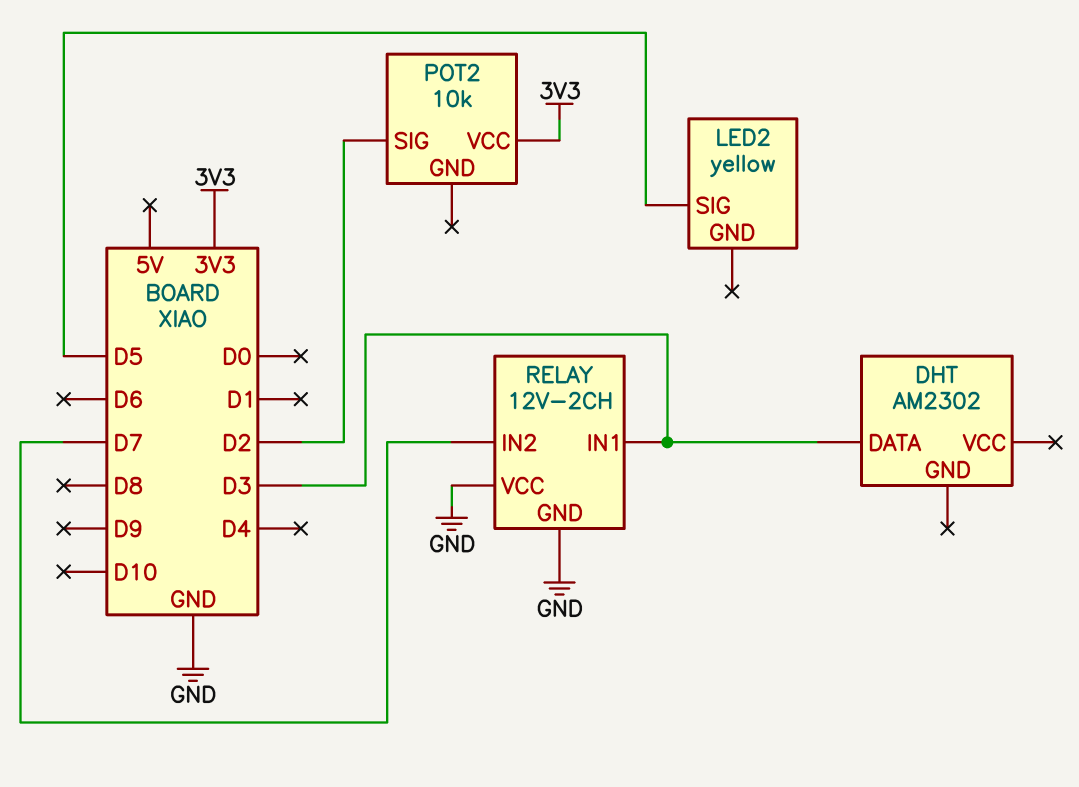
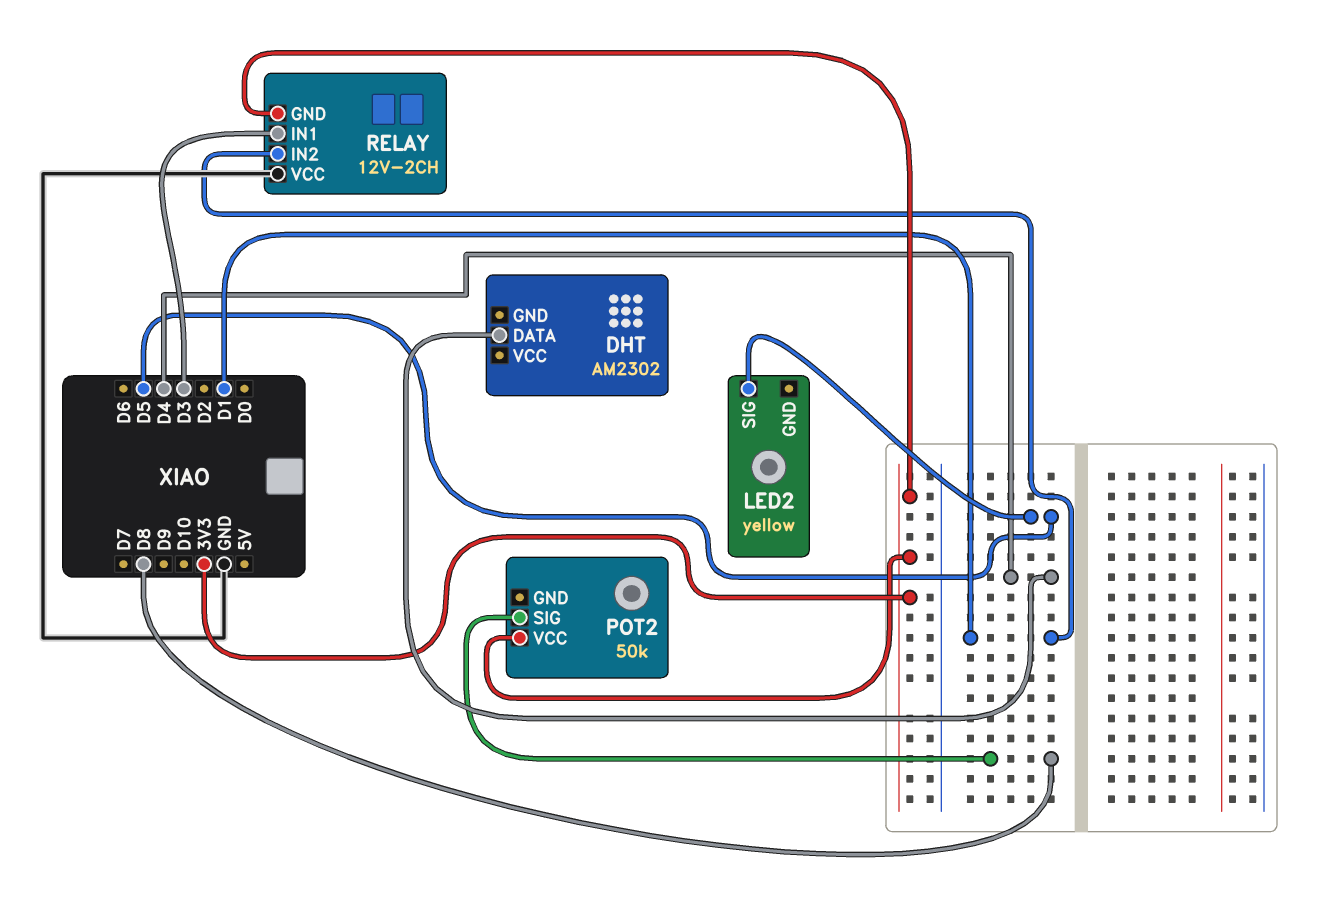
DHT pin DATA: D3 -> D4
POT2: 10k -> 50k
POT2 pin SIG: D2 -> D8
RELAY pin GND: GND -> 3V3
RELAY pin IN2: D7 -> D1

